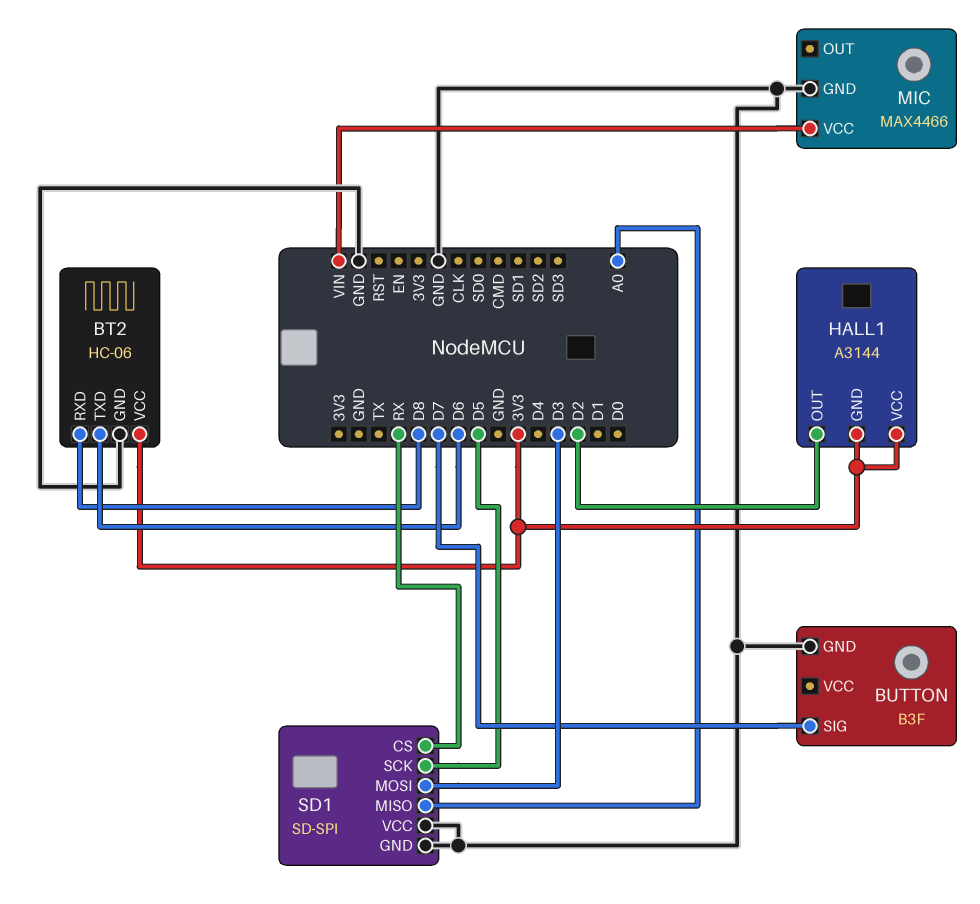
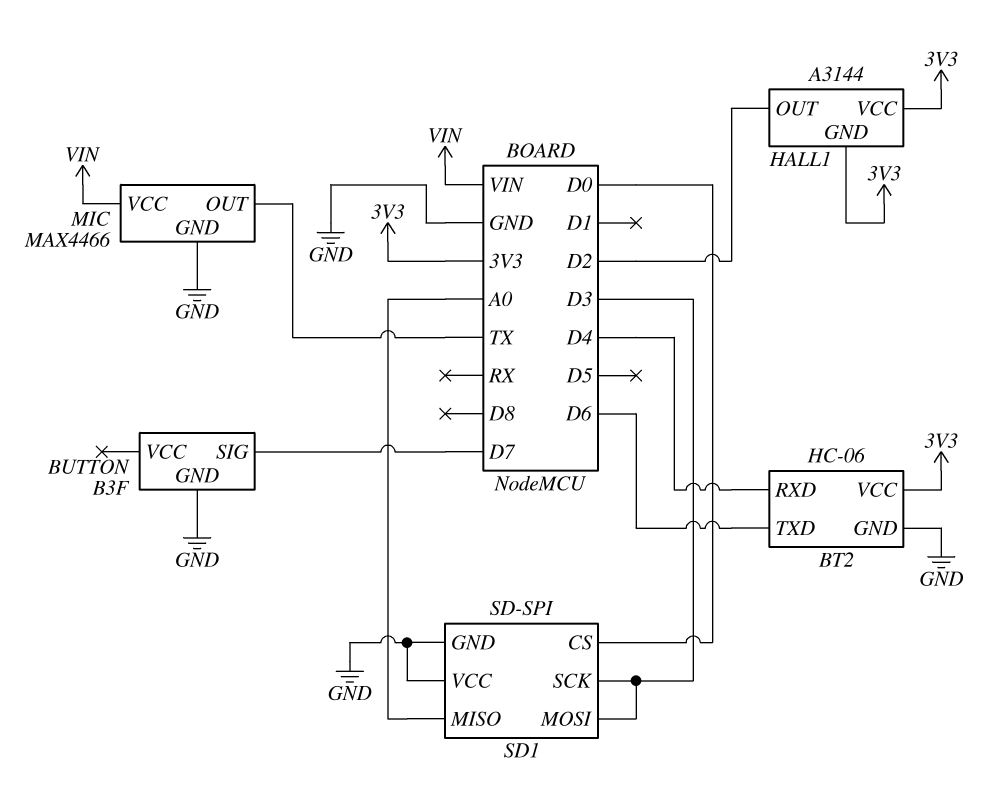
BT2 pin RXD: D8 -> D4
MIC pin OUT: none -> TX
SD1 pin CS: RX -> D0
SD1 pin SCK: D5 -> D3

